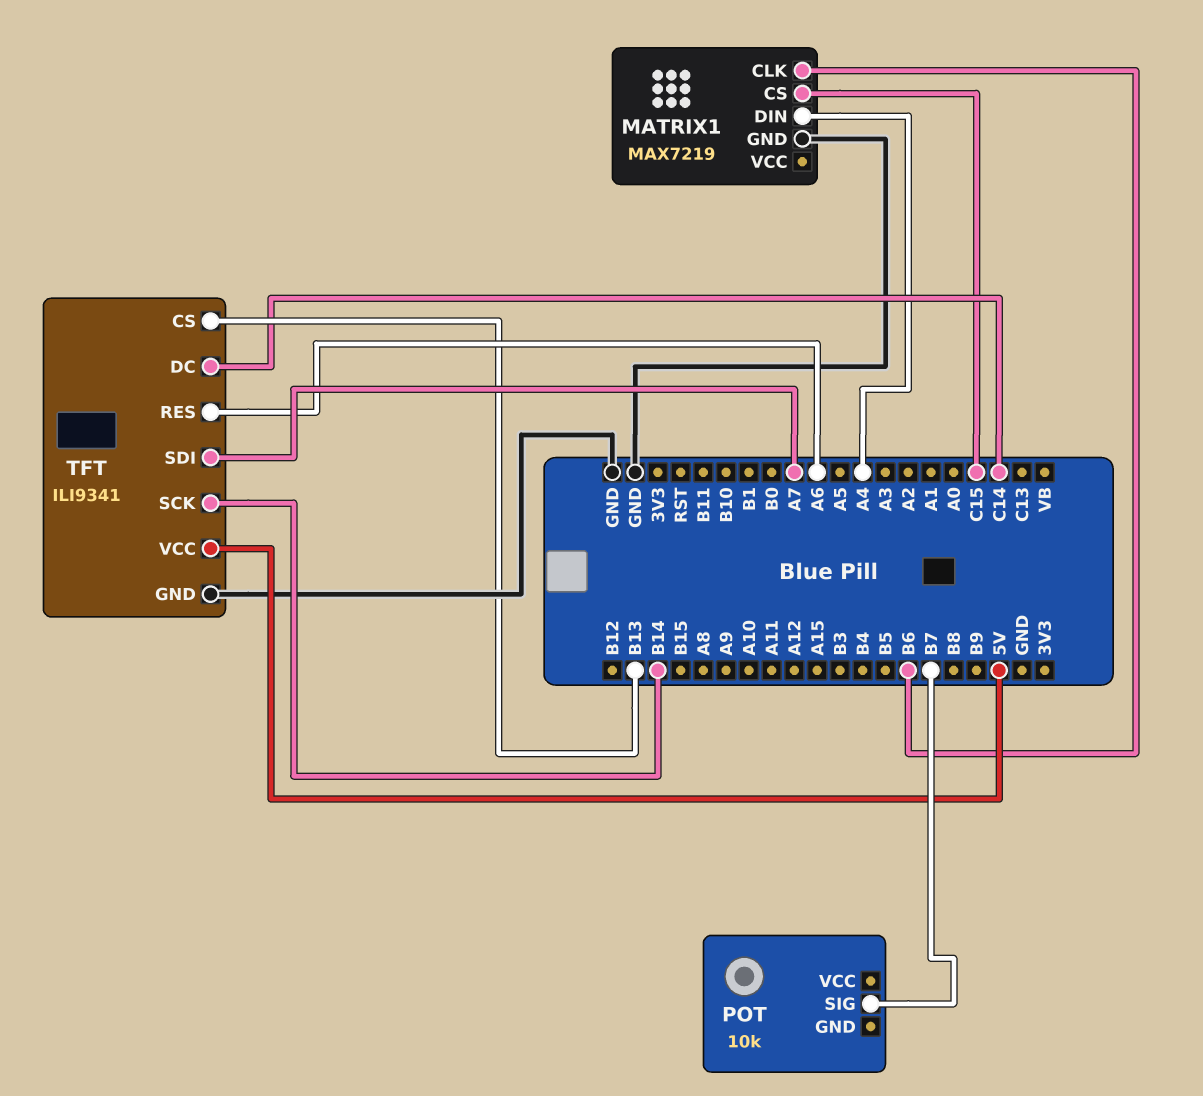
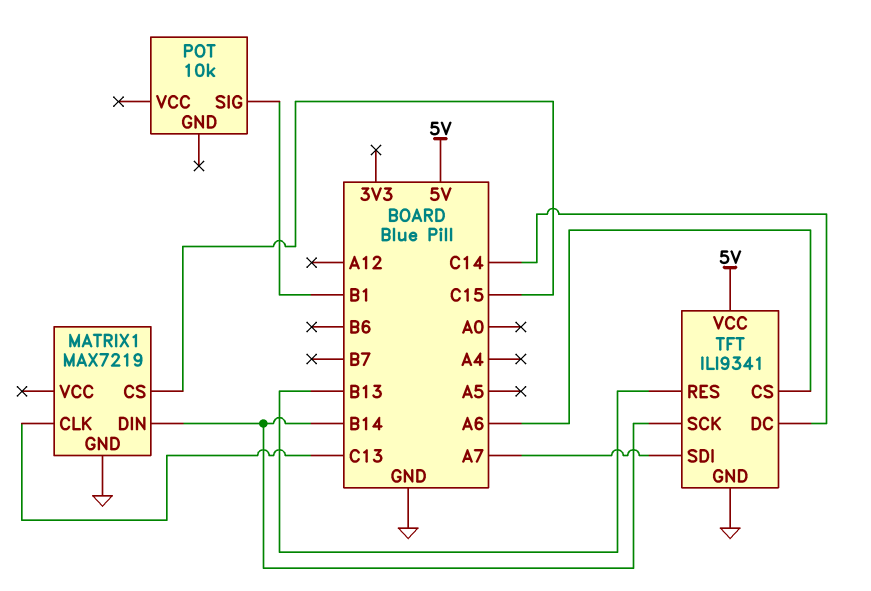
MATRIX1 pin CLK: B6 -> C13
MATRIX1 pin DIN: A4 -> B14
POT pin SIG: B7 -> B1
TFT pin CS: B13 -> A6
TFT pin RES: A6 -> B13

